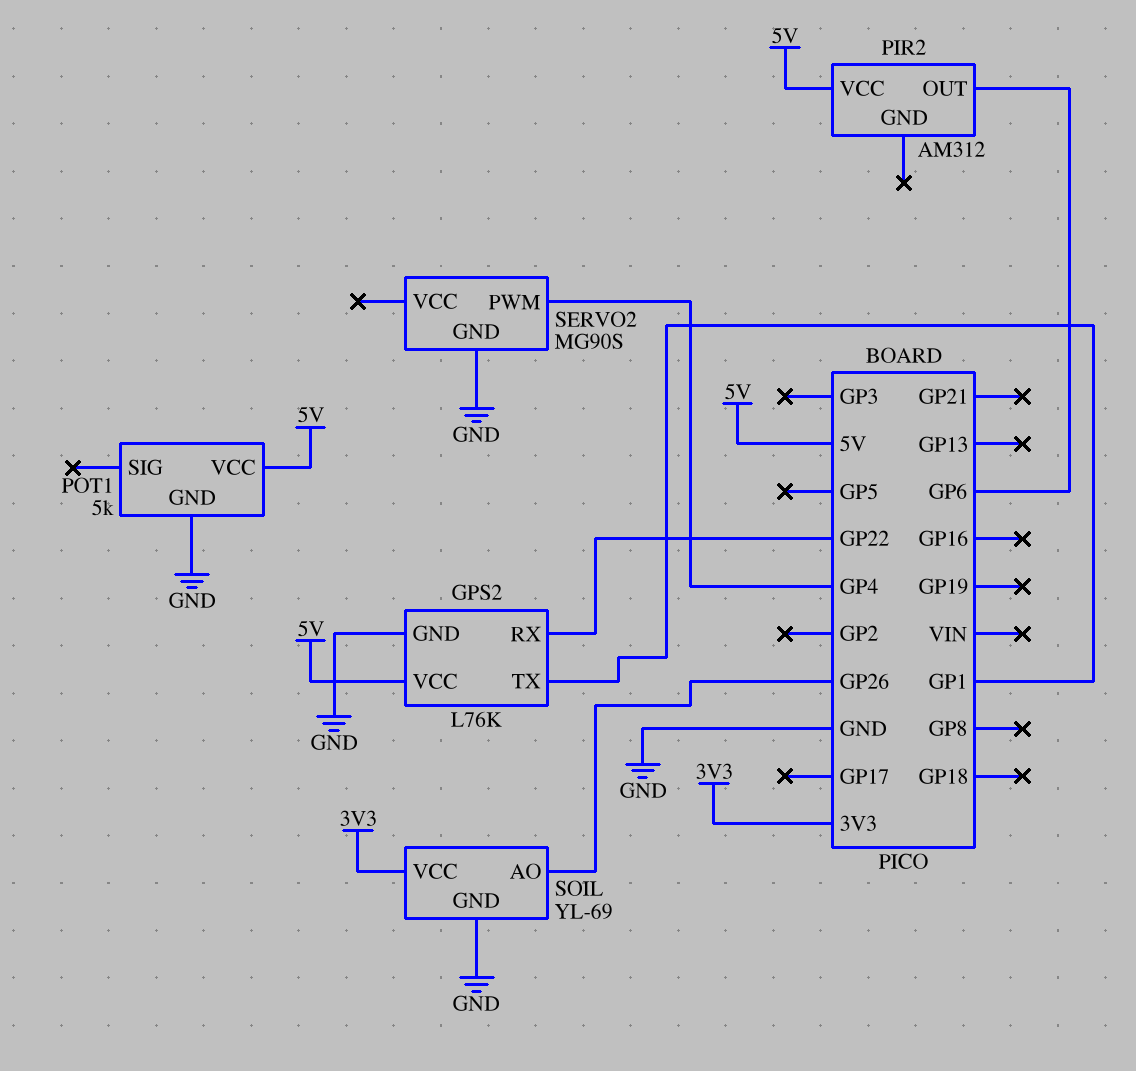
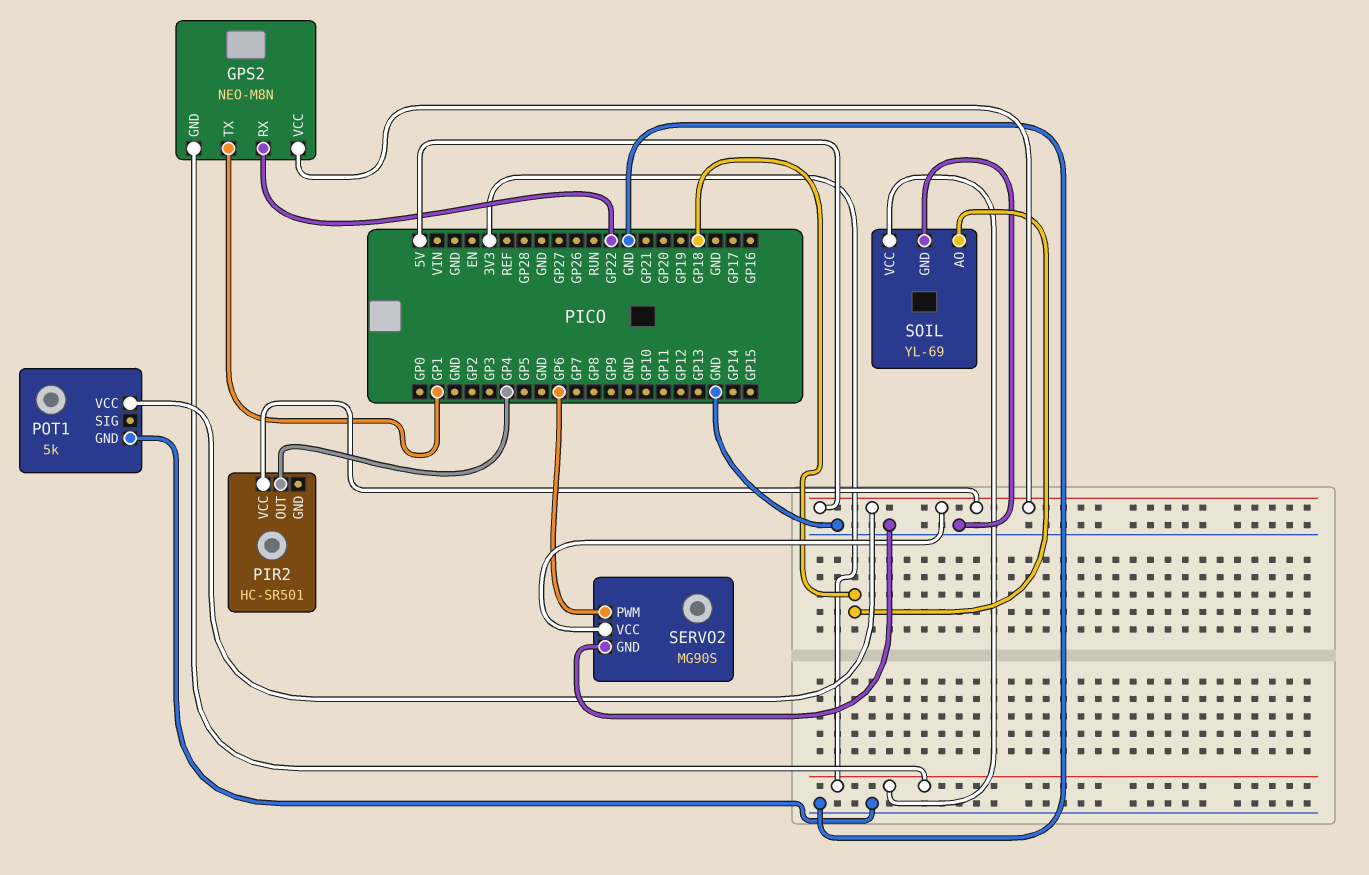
GPS2: L76K -> NEO-M8N
GPS2 pin GND: GND -> 3V3
PIR2: AM312 -> HC-SR501
PIR2 pin OUT: GP6 -> GP4
SERVO2 pin PWM: GP4 -> GP6
SERVO2 pin VCC: none -> 5V
SOIL pin AO: GP26 -> GP18

